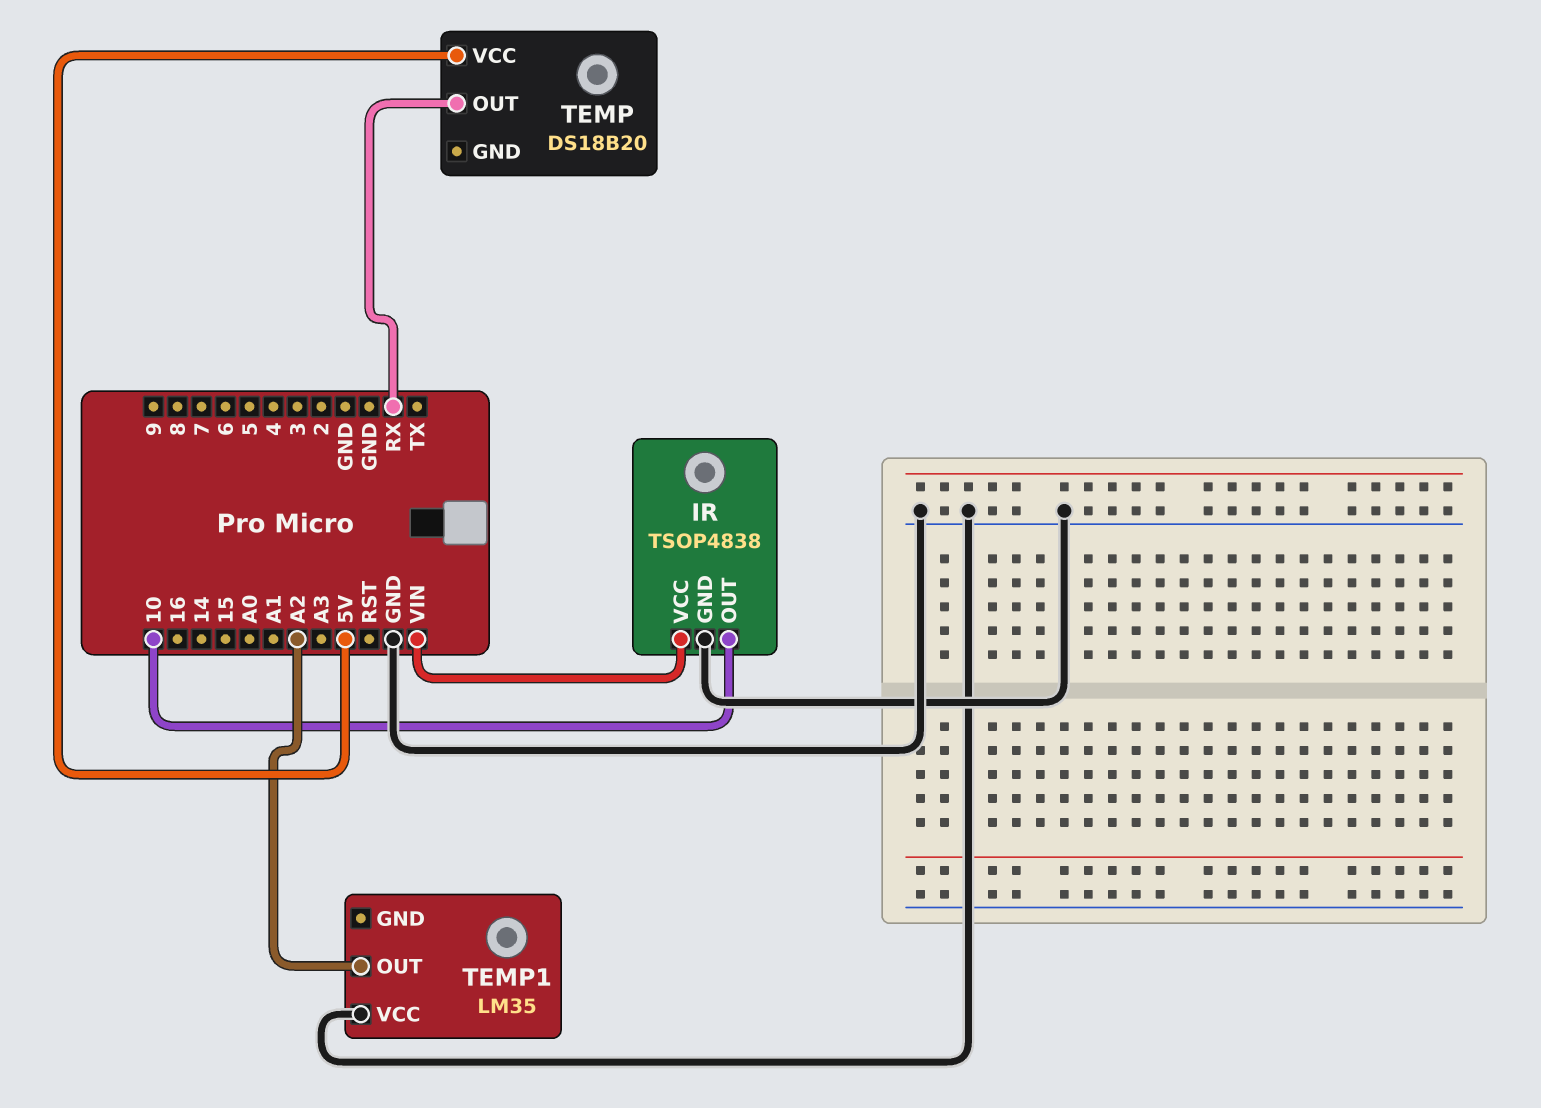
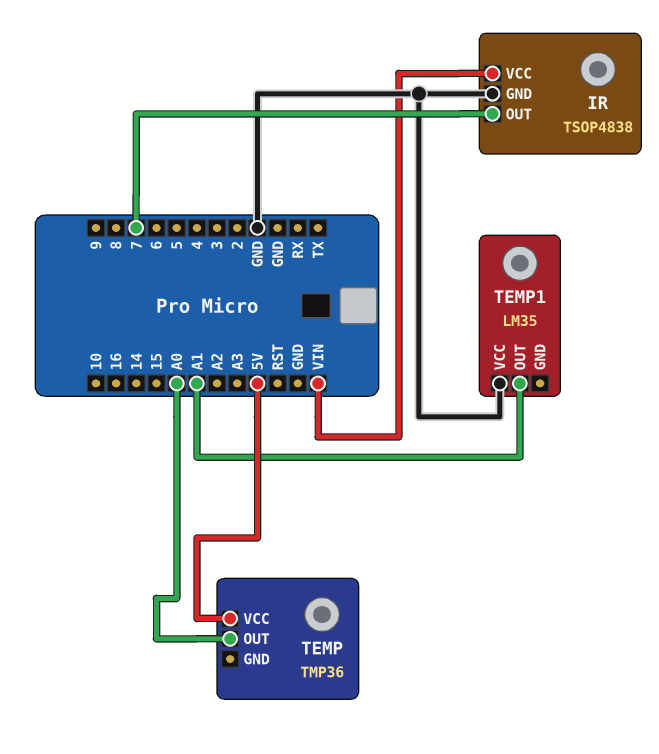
IR pin OUT: 10 -> 7
TEMP: DS18B20 -> TMP36
TEMP pin OUT: RX -> A0
TEMP1 pin OUT: A2 -> A1

